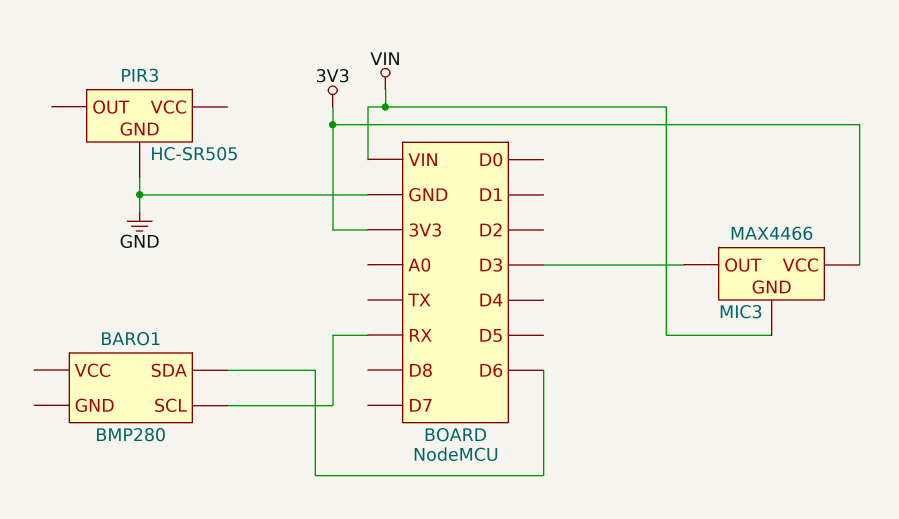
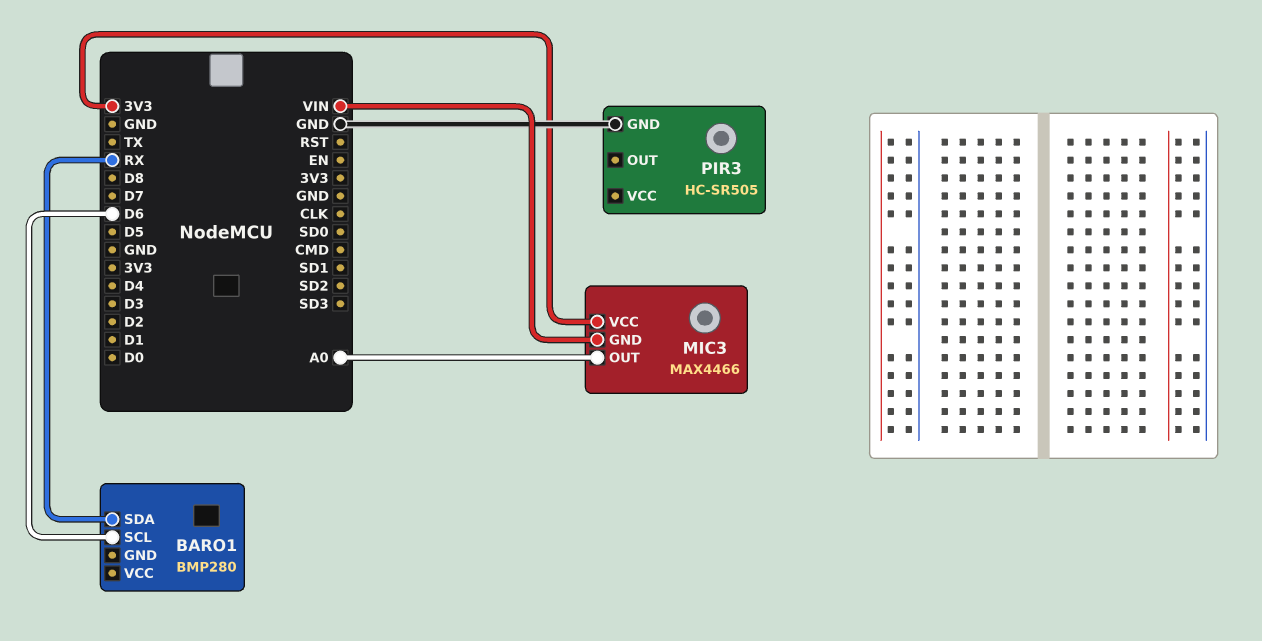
BARO1 pin SCL: RX -> D6
BARO1 pin SDA: D6 -> RX
MIC3 pin OUT: D3 -> A0

